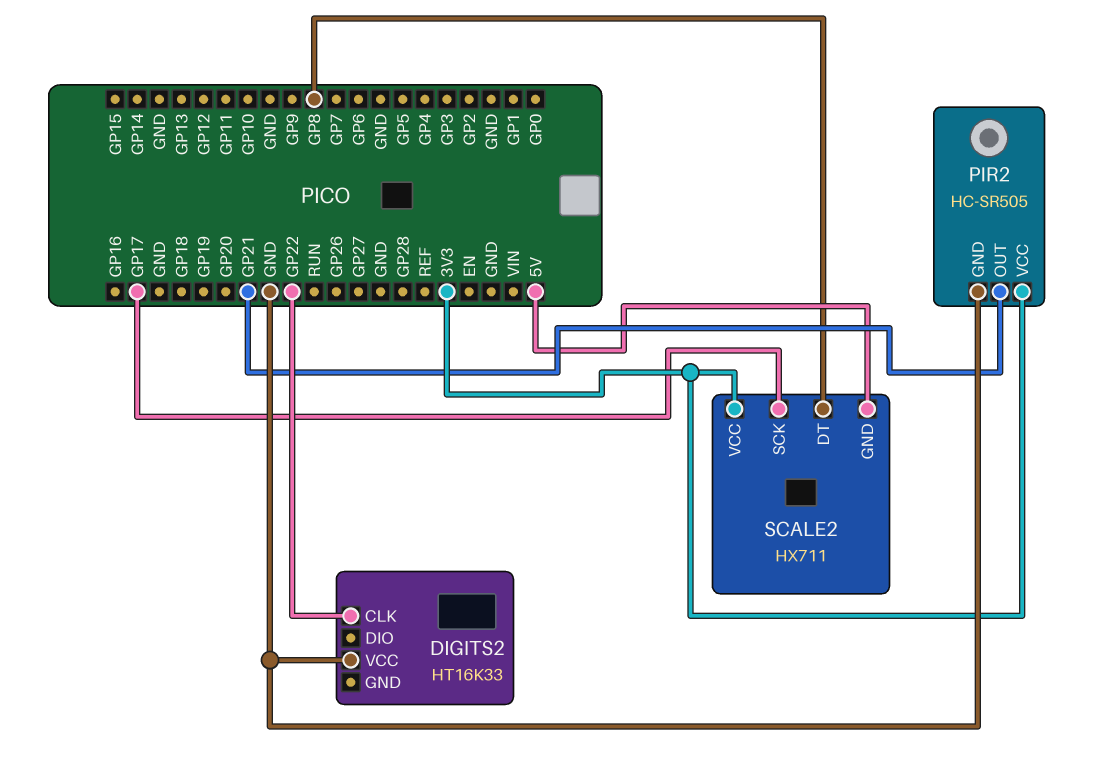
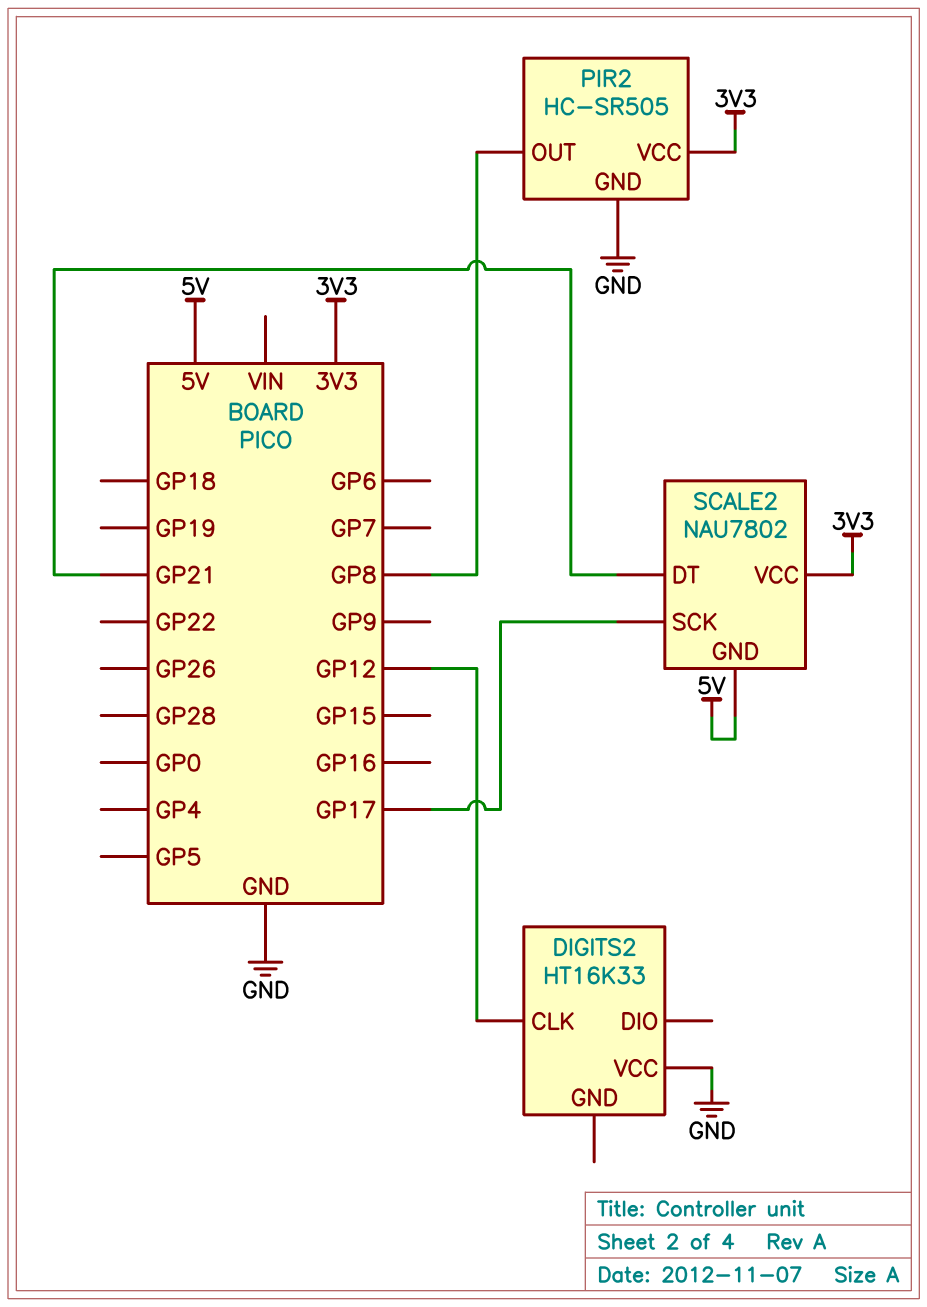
DIGITS2 pin CLK: GP22 -> GP12
PIR2 pin OUT: GP21 -> GP8
SCALE2: HX711 -> NAU7802
SCALE2 pin DT: GP8 -> GP21

